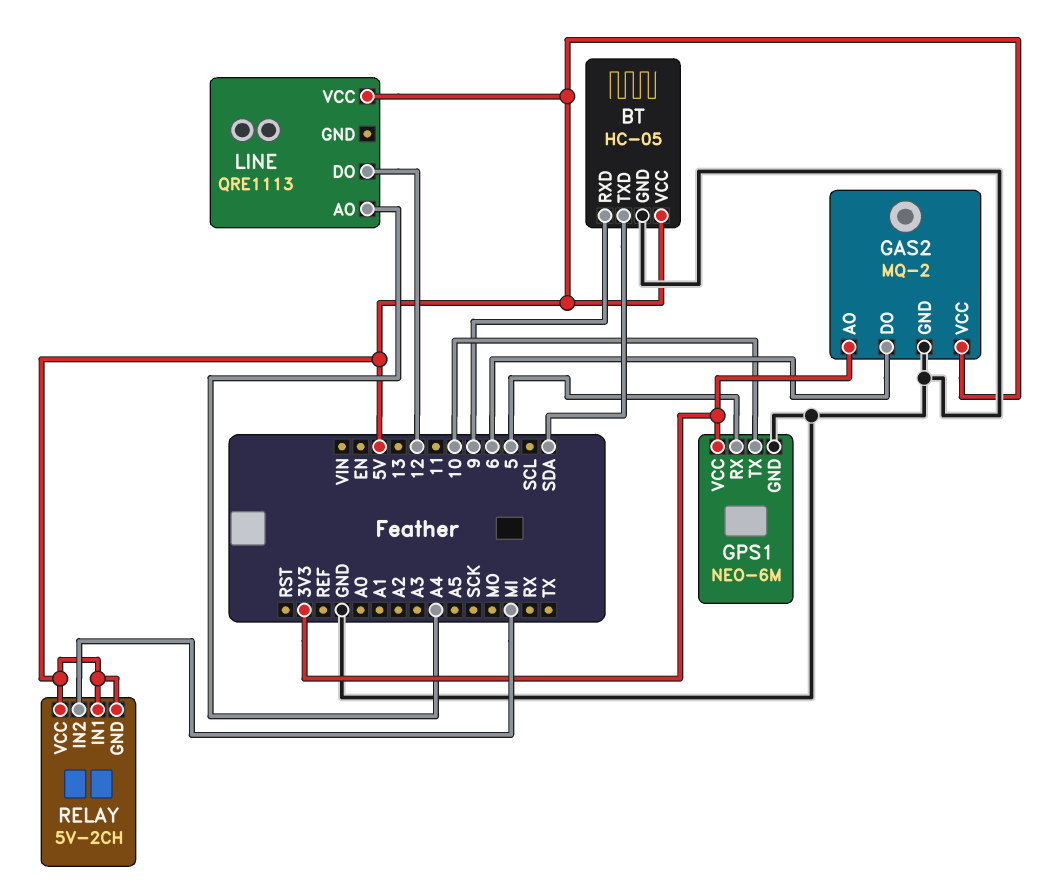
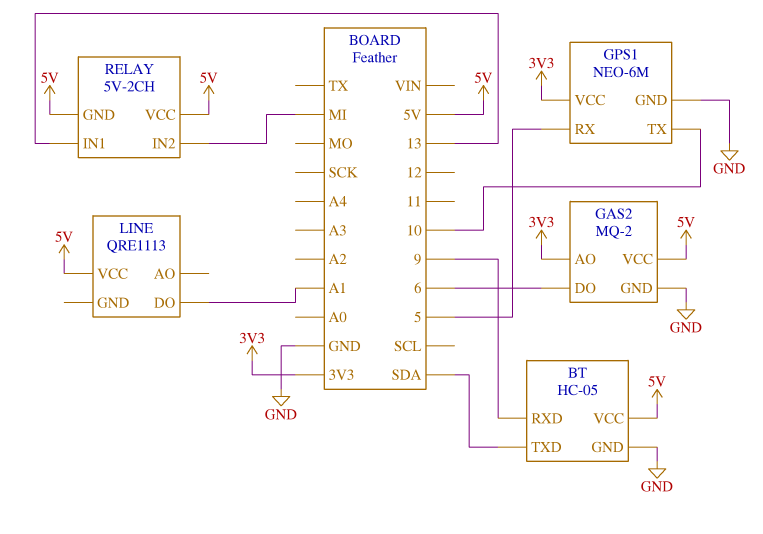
LINE pin AO: A4 -> none
LINE pin DO: 12 -> A1
RELAY pin IN1: 5V -> 13

